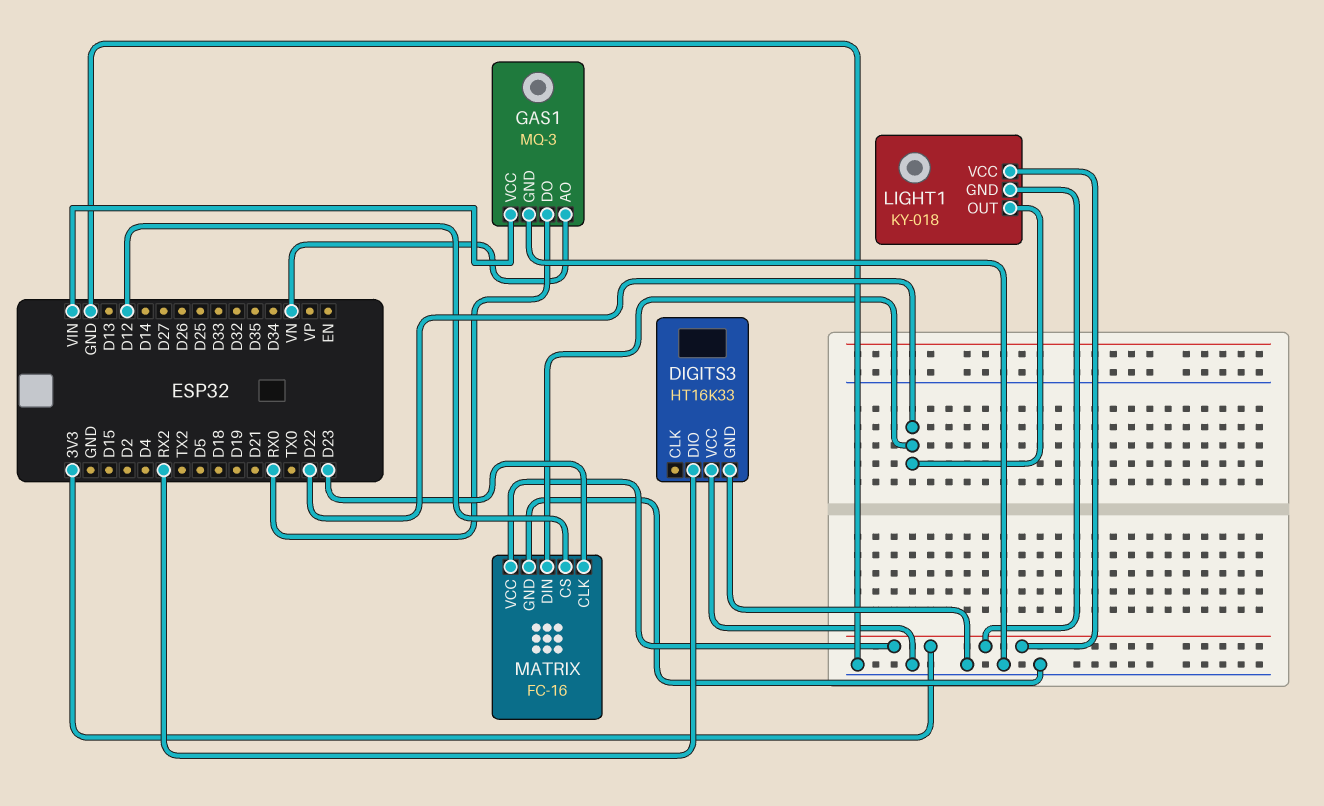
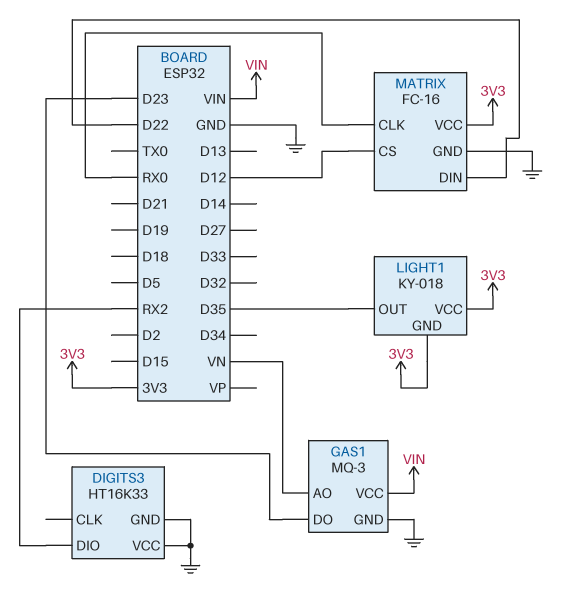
GAS1 pin DO: RX0 -> D23
LIGHT1 pin OUT: D22 -> D35
MATRIX pin CLK: D23 -> RX0

